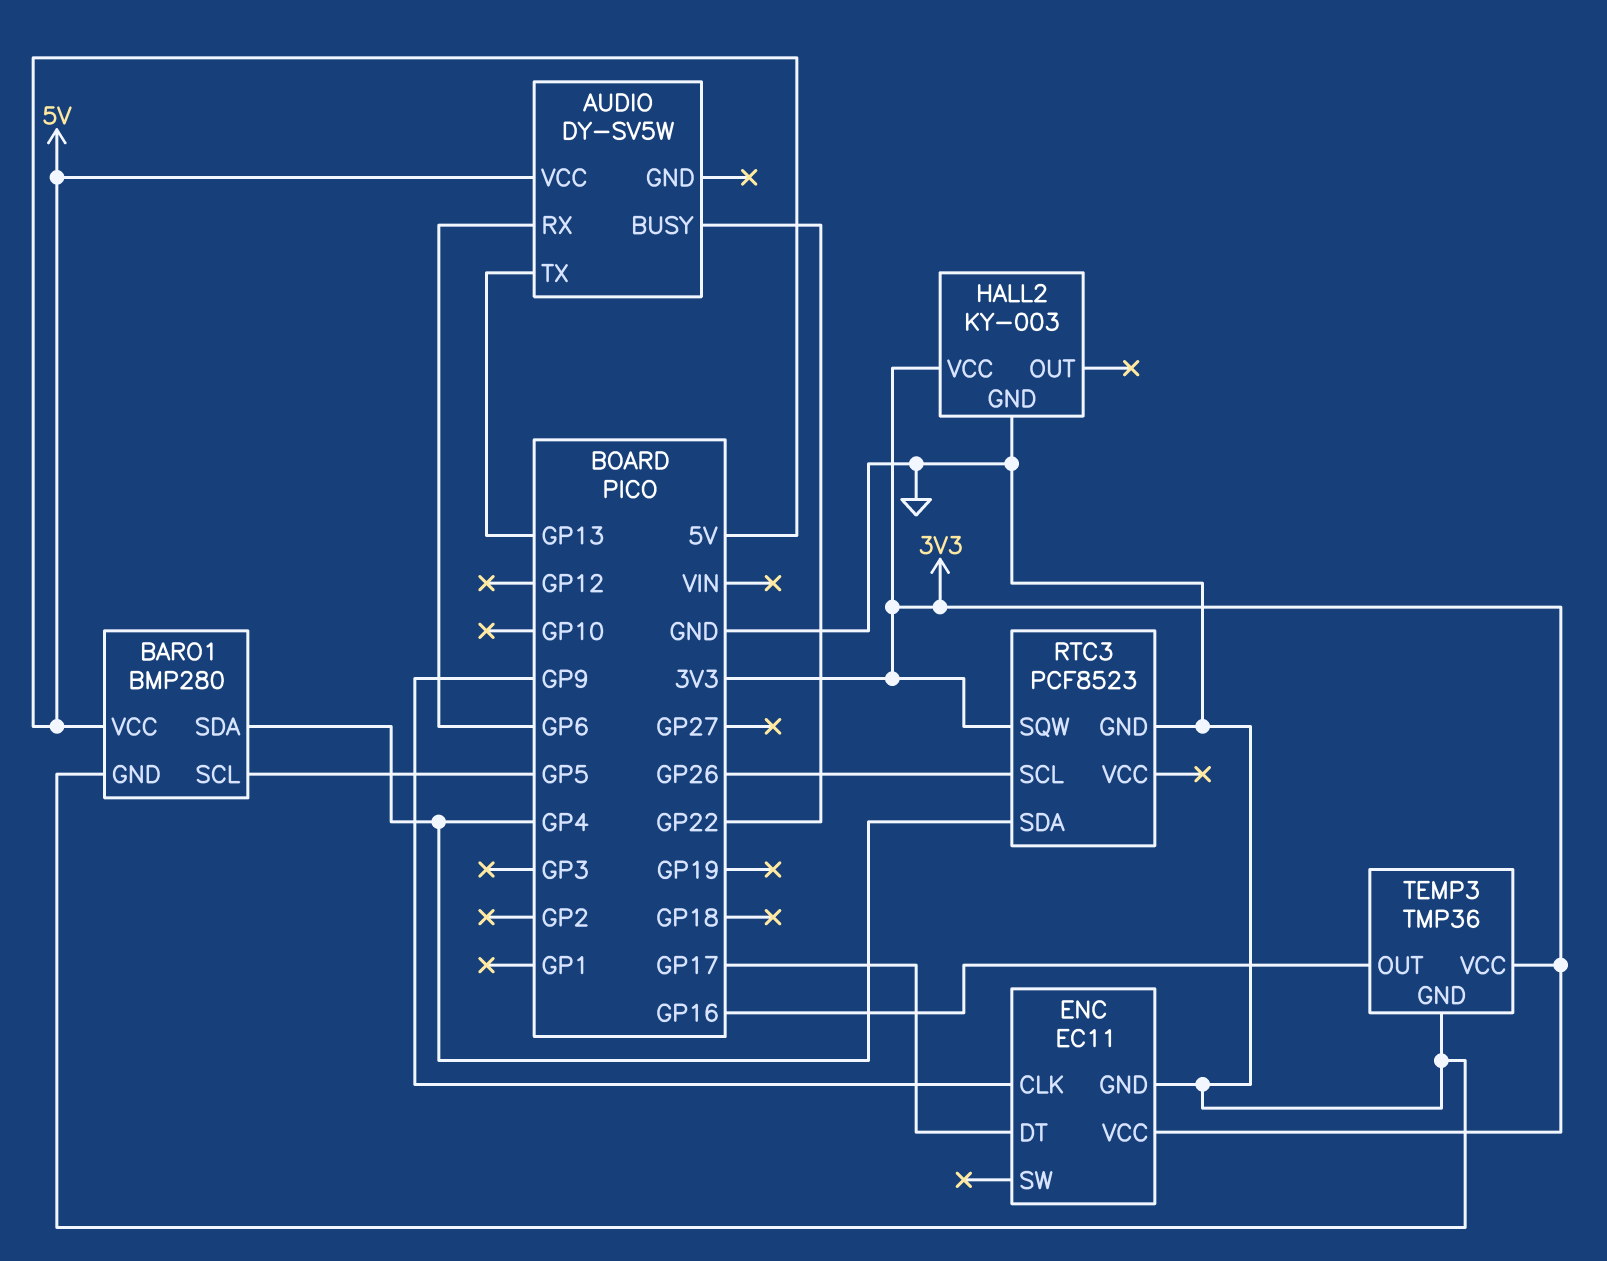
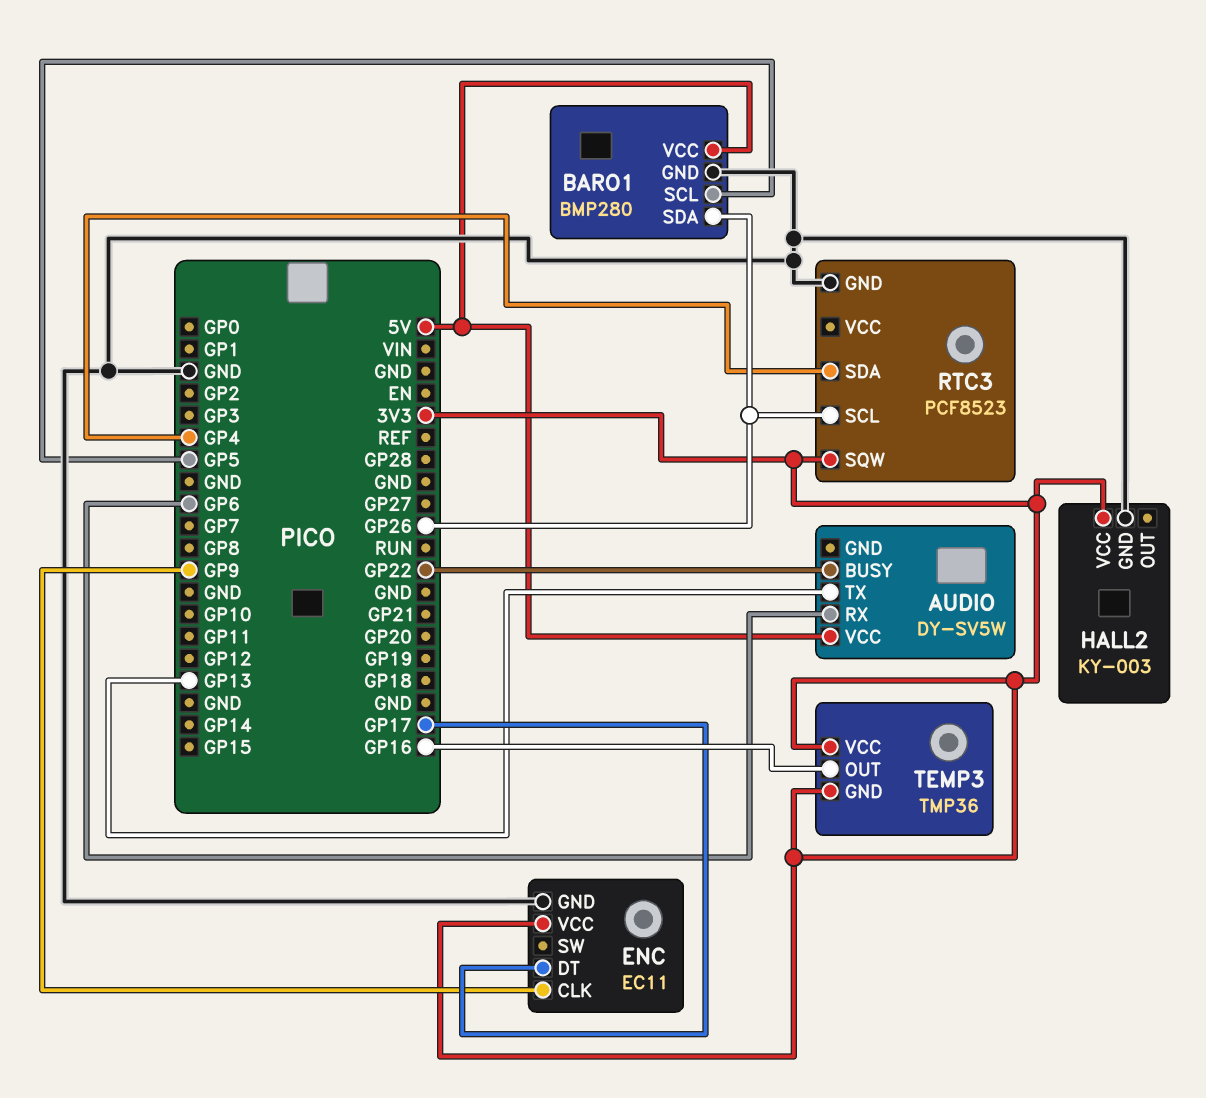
BARO1 pin SDA: GP4 -> GP26
TEMP3 pin GND: GND -> 3V3

